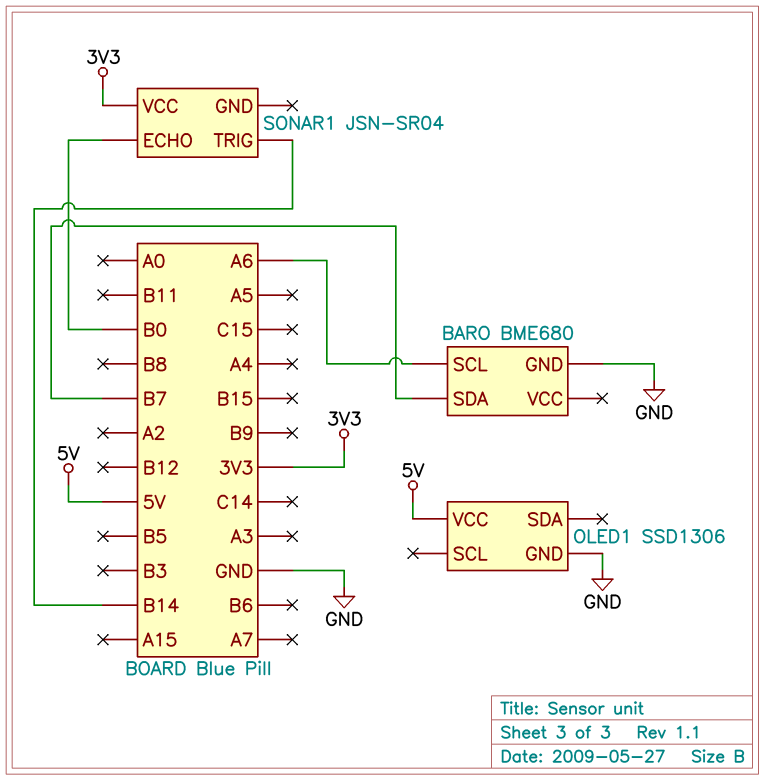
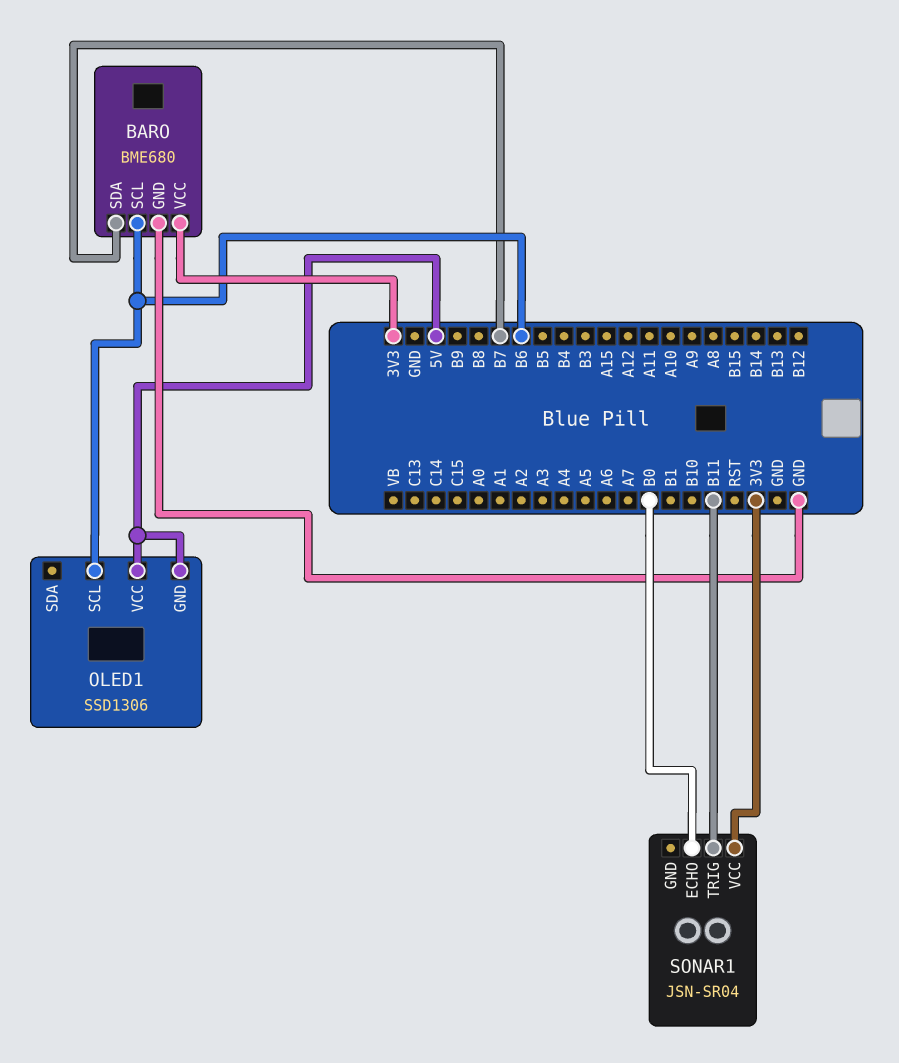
BARO pin SCL: A6 -> B6
BARO pin VCC: none -> 3V3
OLED1 pin GND: GND -> 5V
OLED1 pin SCL: none -> B6
SONAR1 pin TRIG: B14 -> B11

